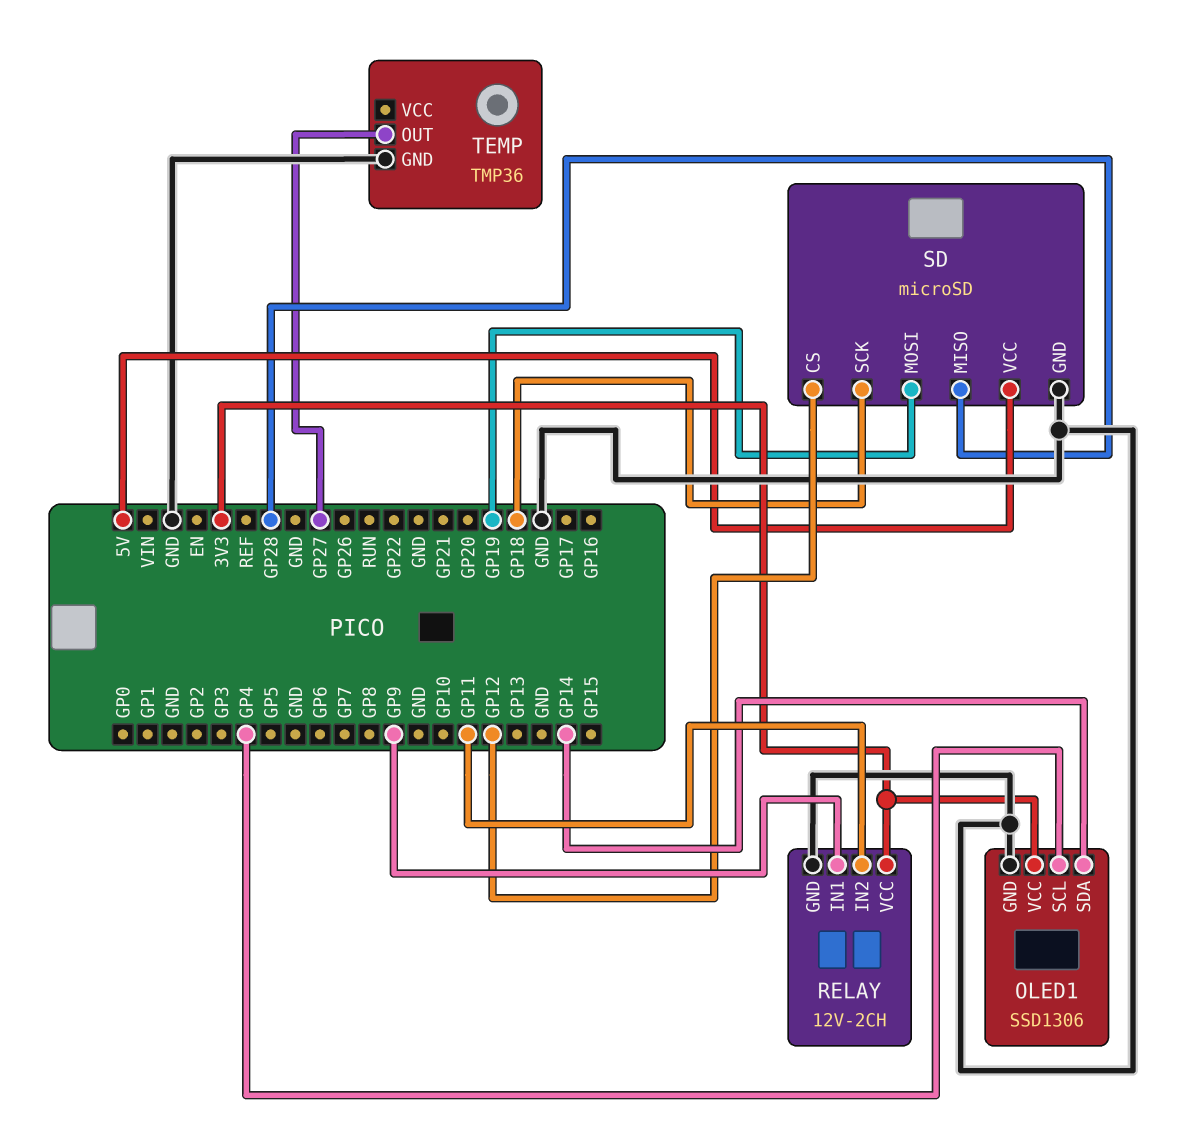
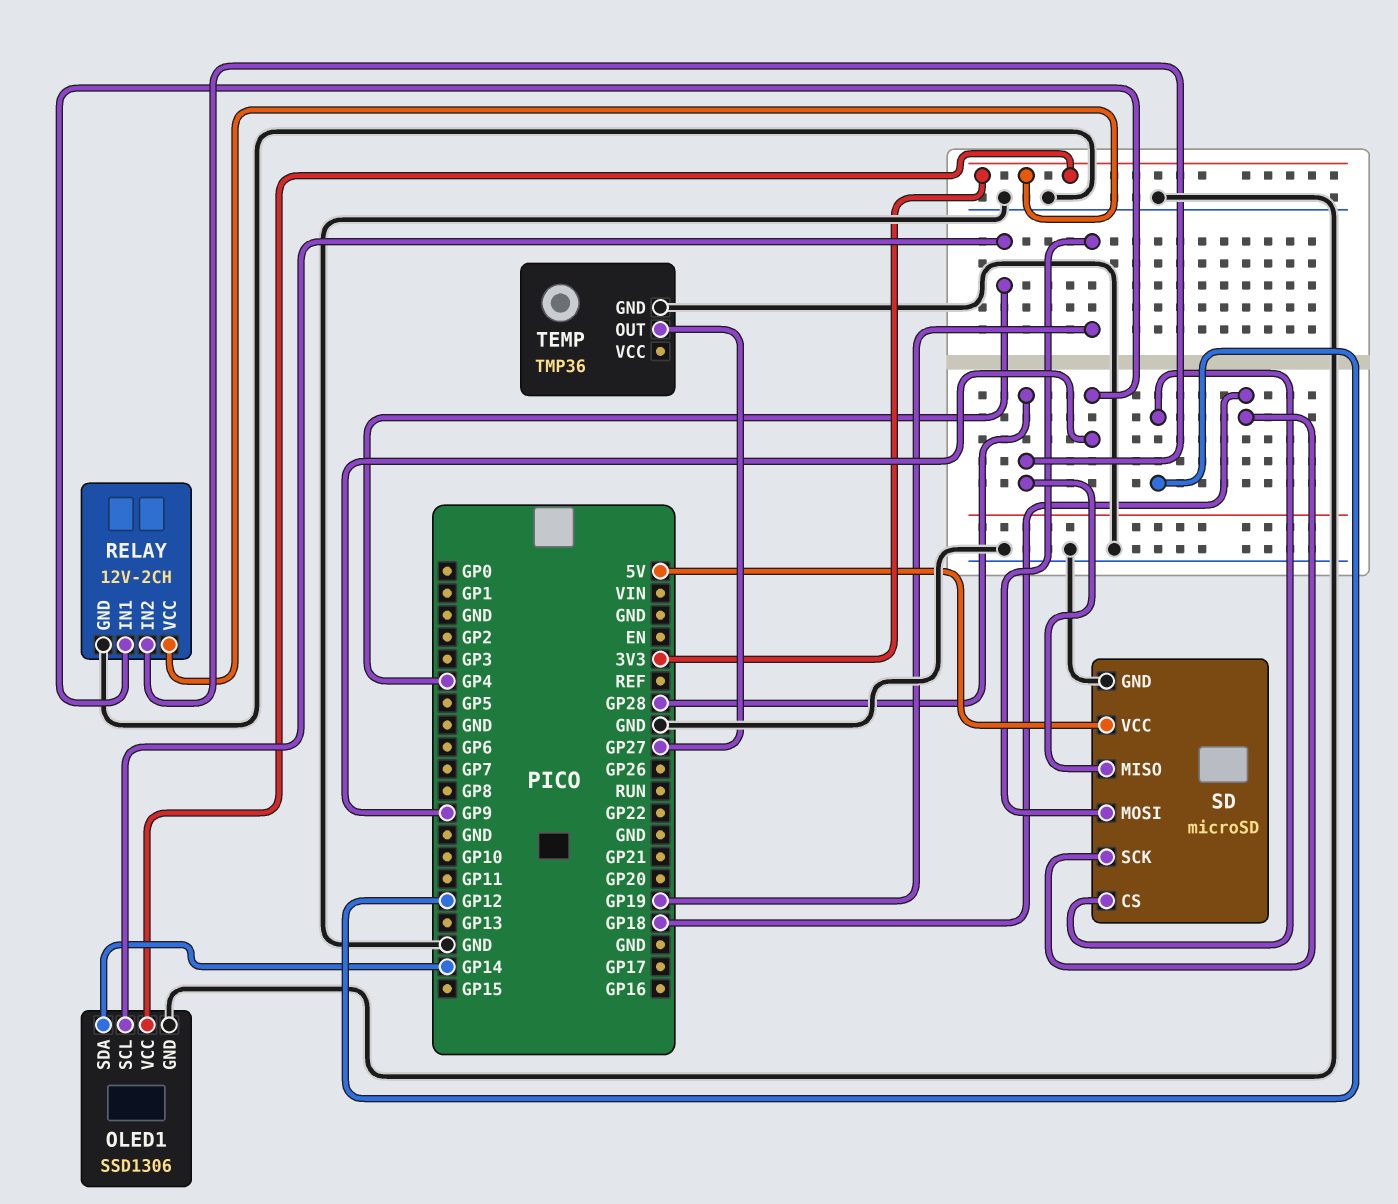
RELAY pin IN2: GP11 -> GP28

